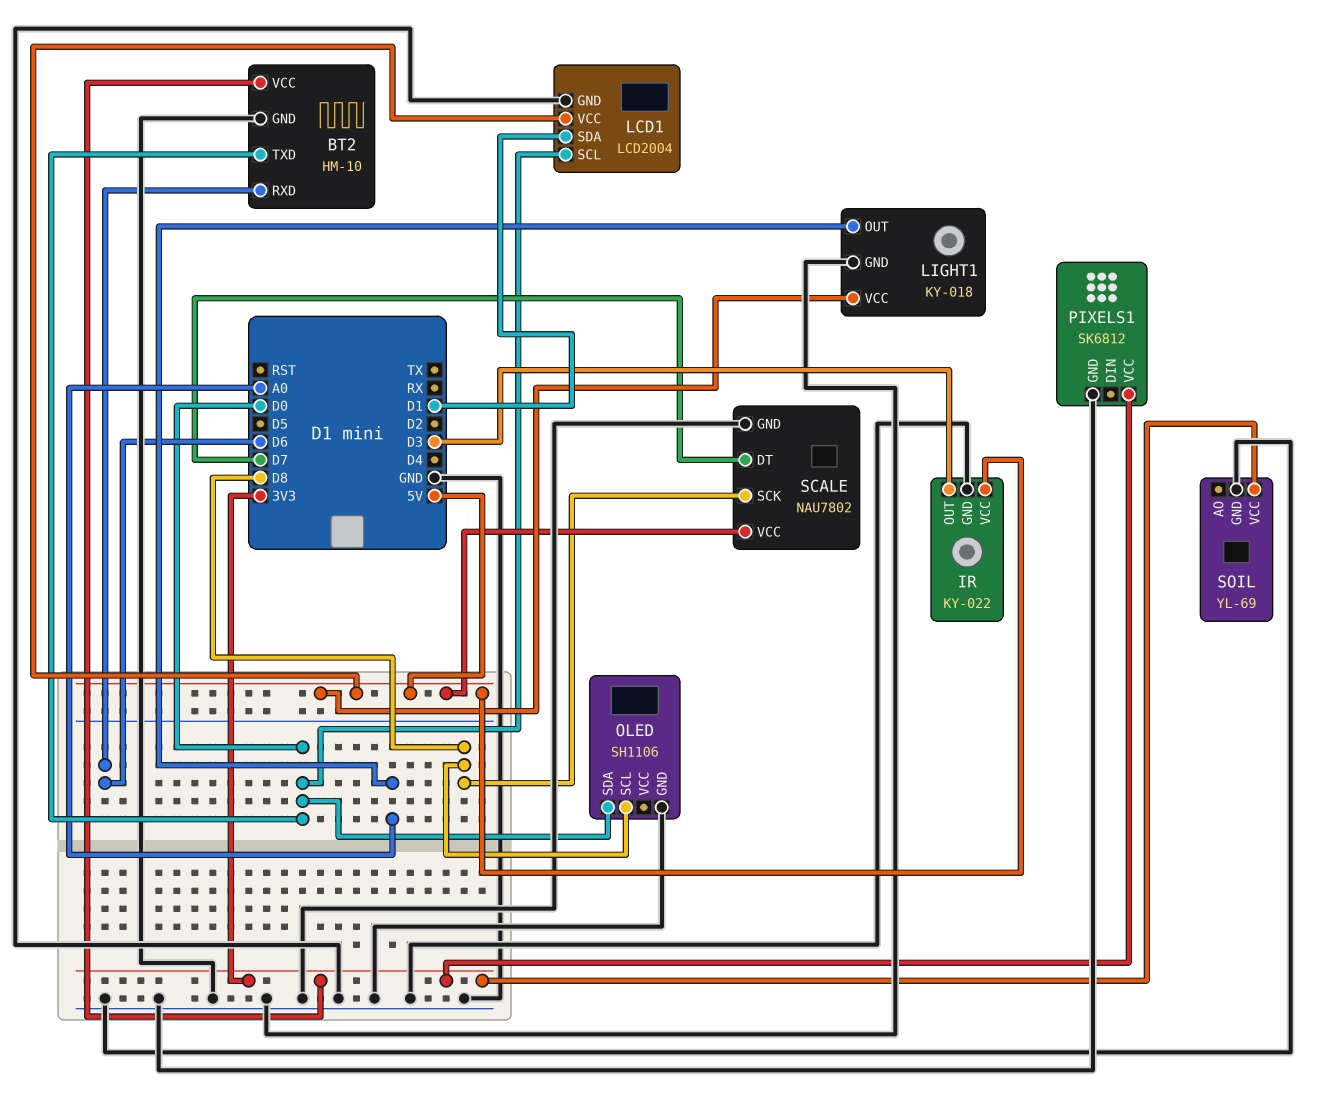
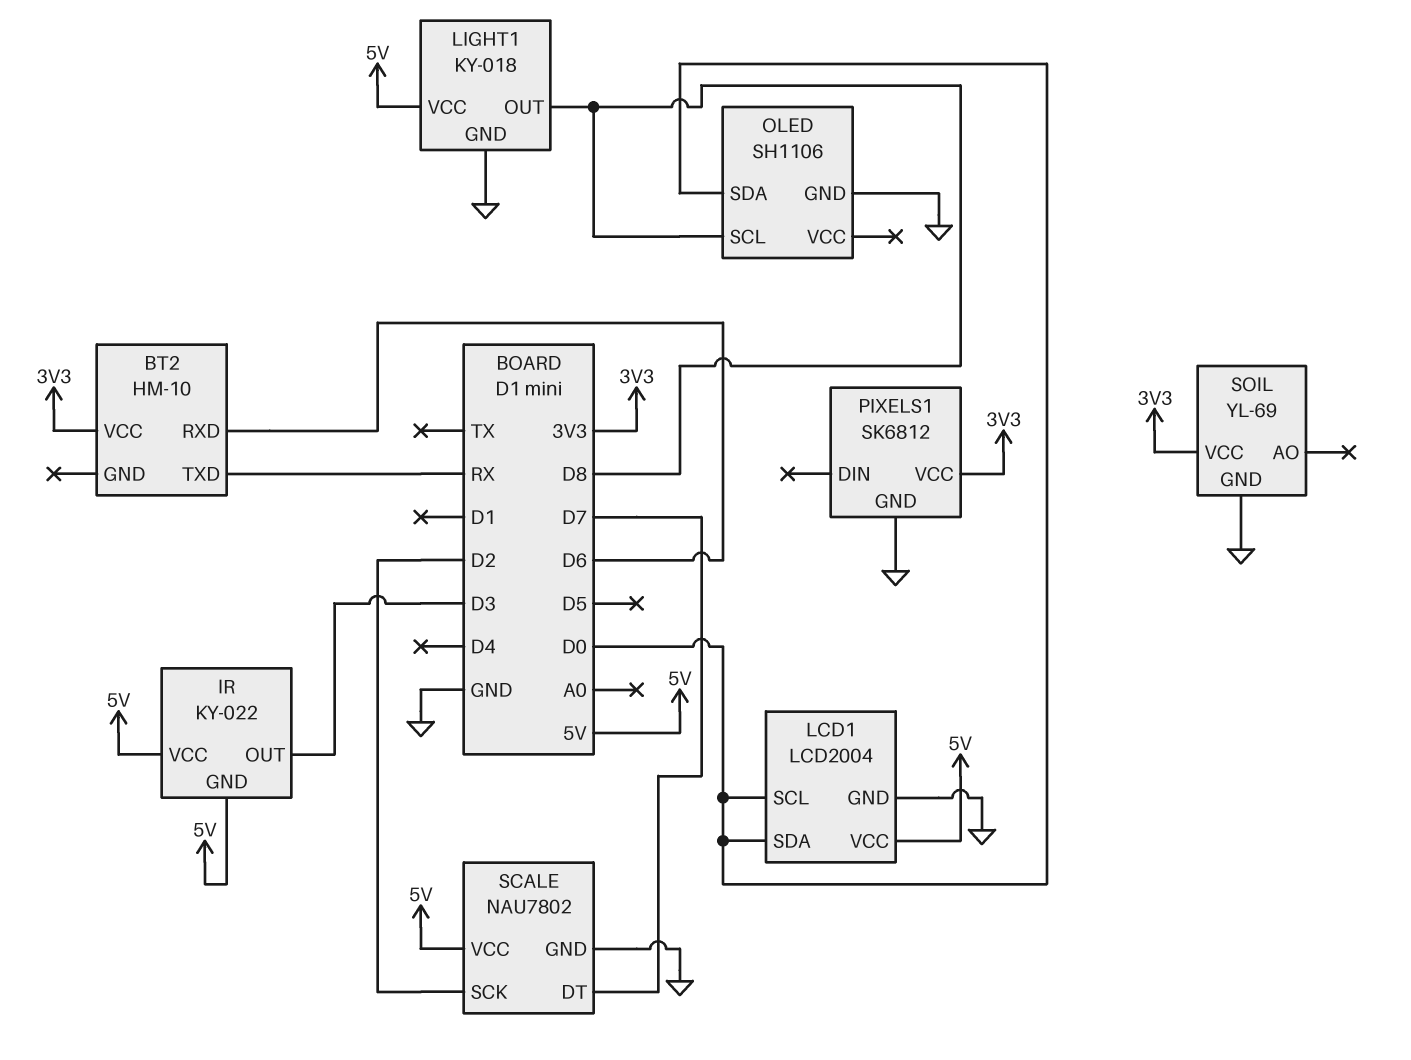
BT2 pin GND: GND -> none
BT2 pin TXD: D0 -> RX
IR pin GND: GND -> 5V
LCD1 pin SDA: D1 -> D0
LIGHT1 pin OUT: A0 -> D8
SCALE pin SCK: D8 -> D2

